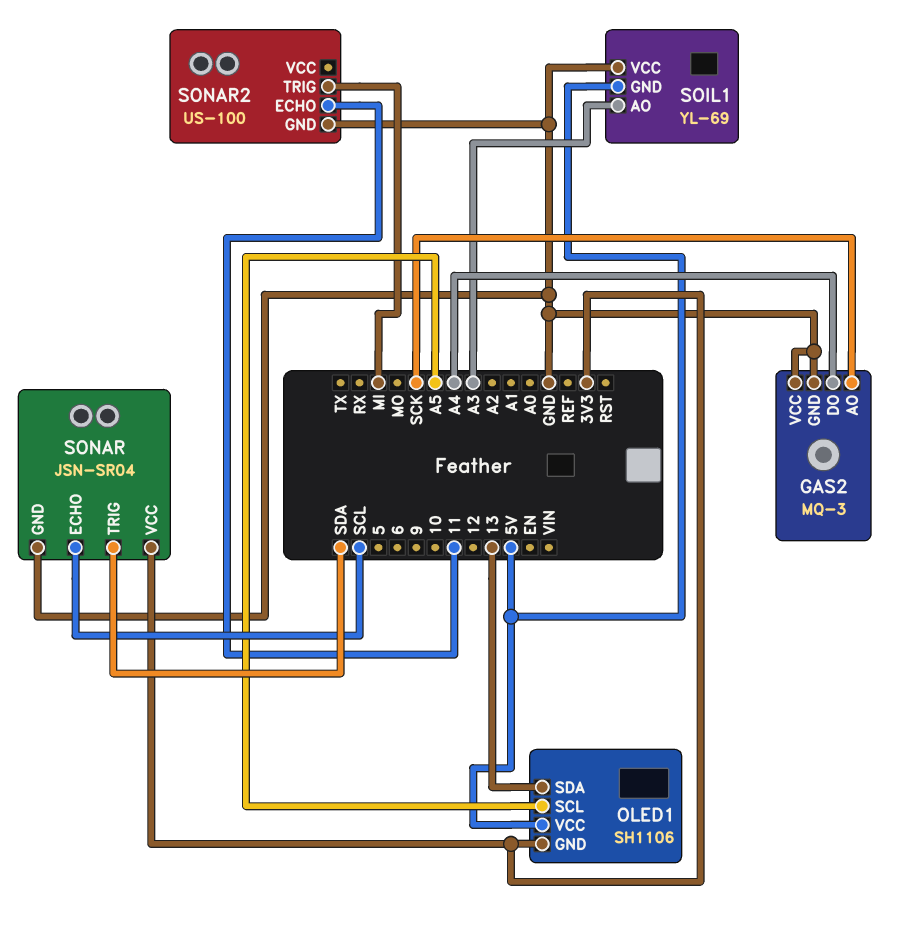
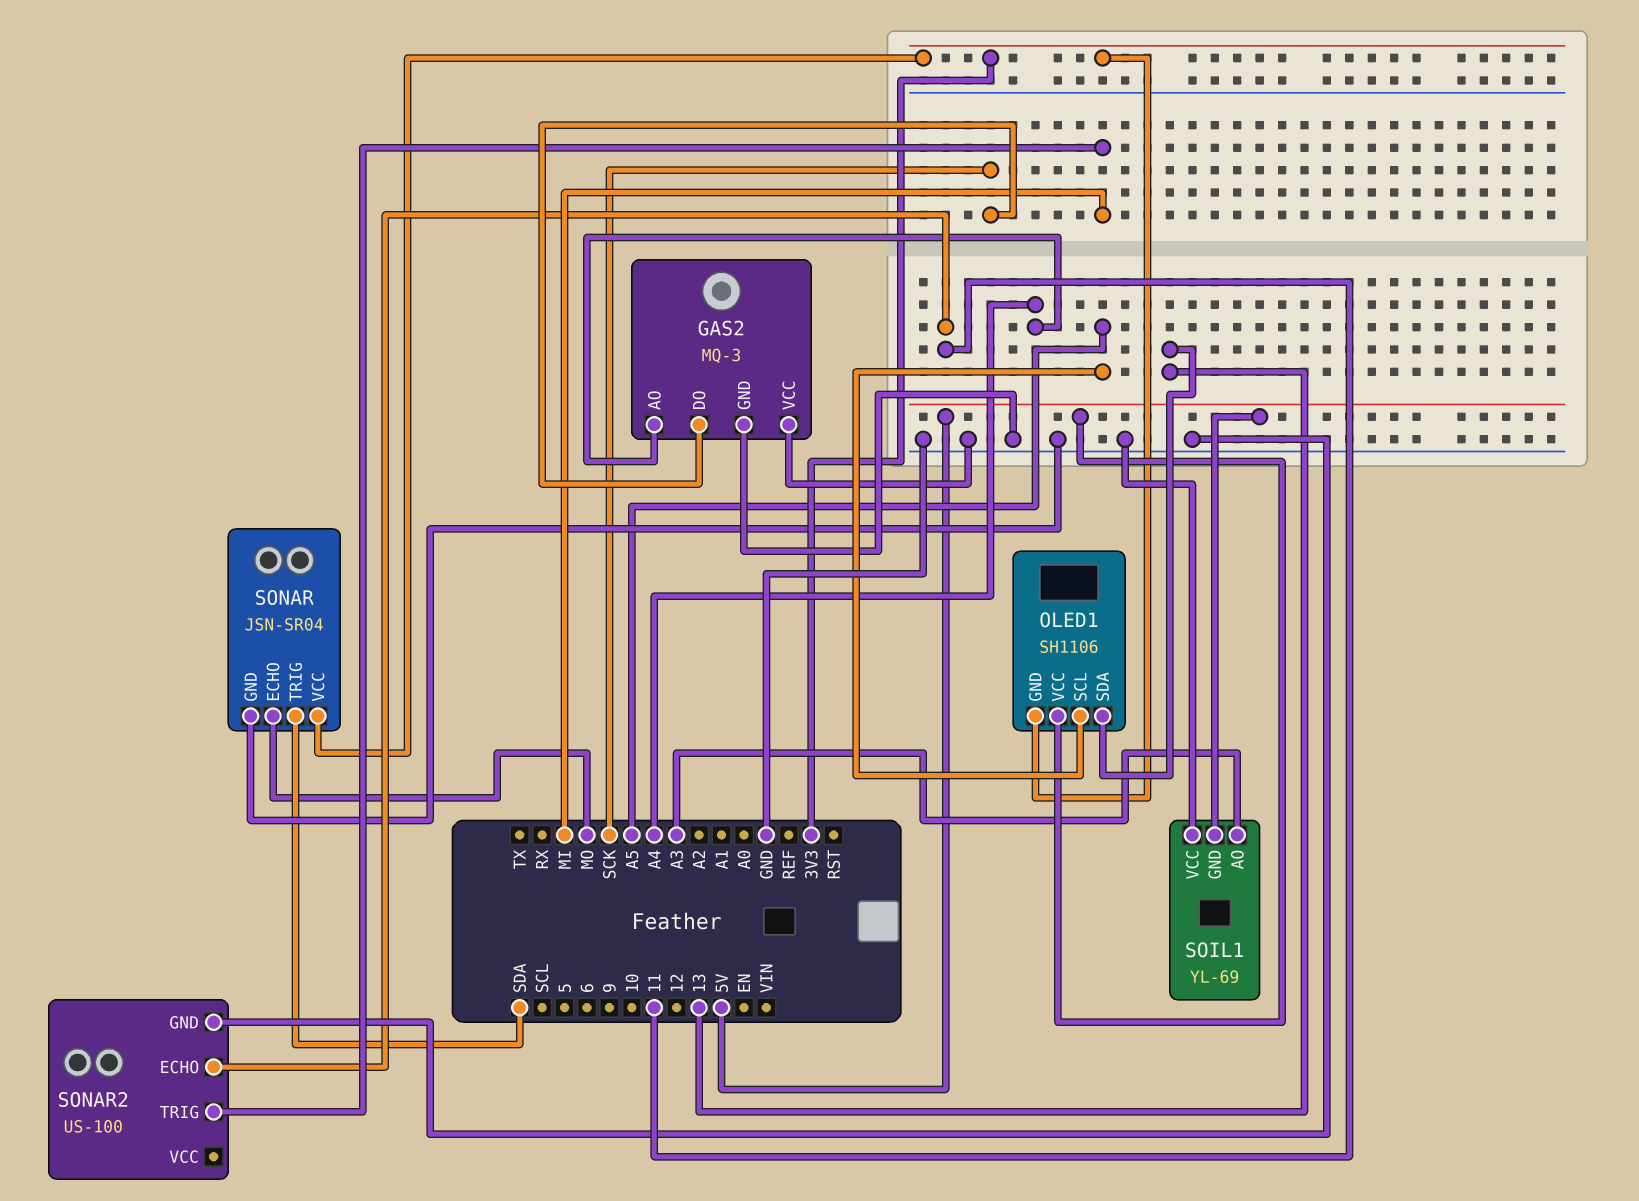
GAS2 pin AO: SCK -> A4
GAS2 pin DO: A4 -> SCK
SONAR pin ECHO: SCL -> MO

